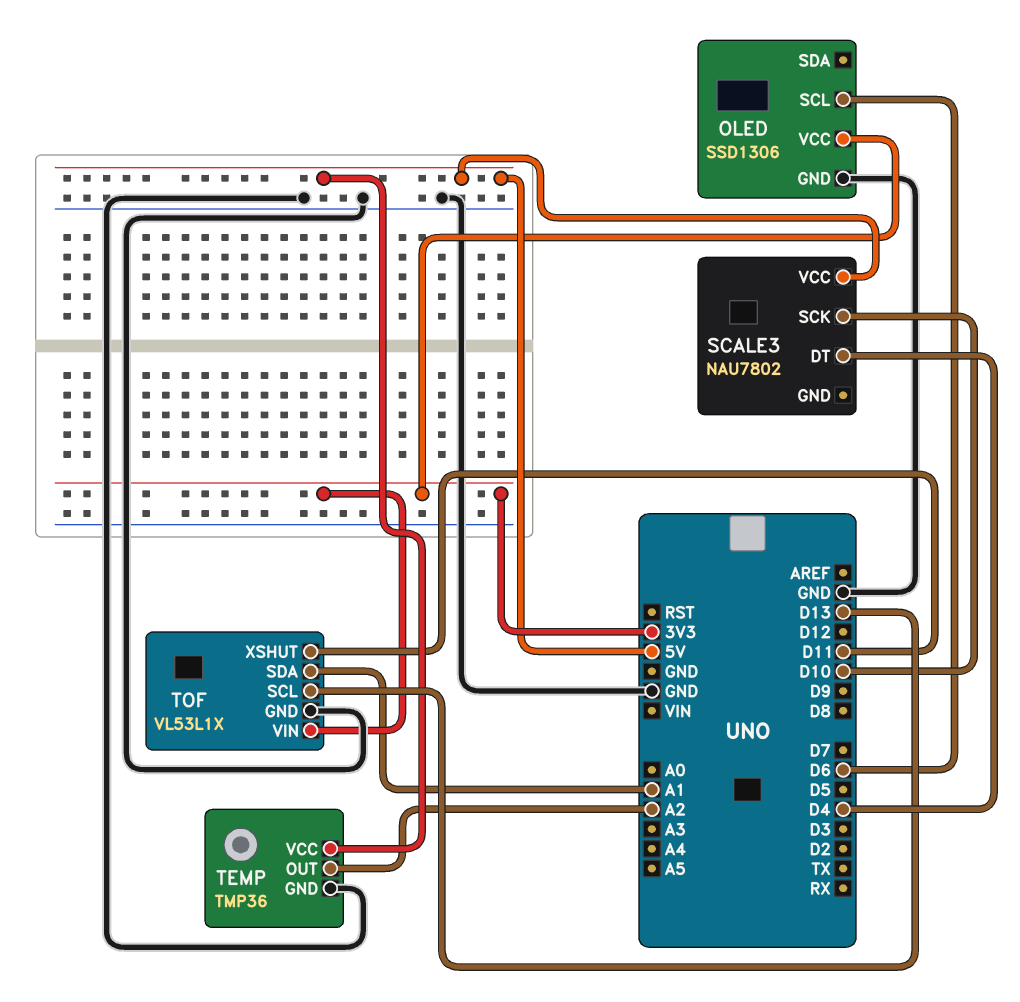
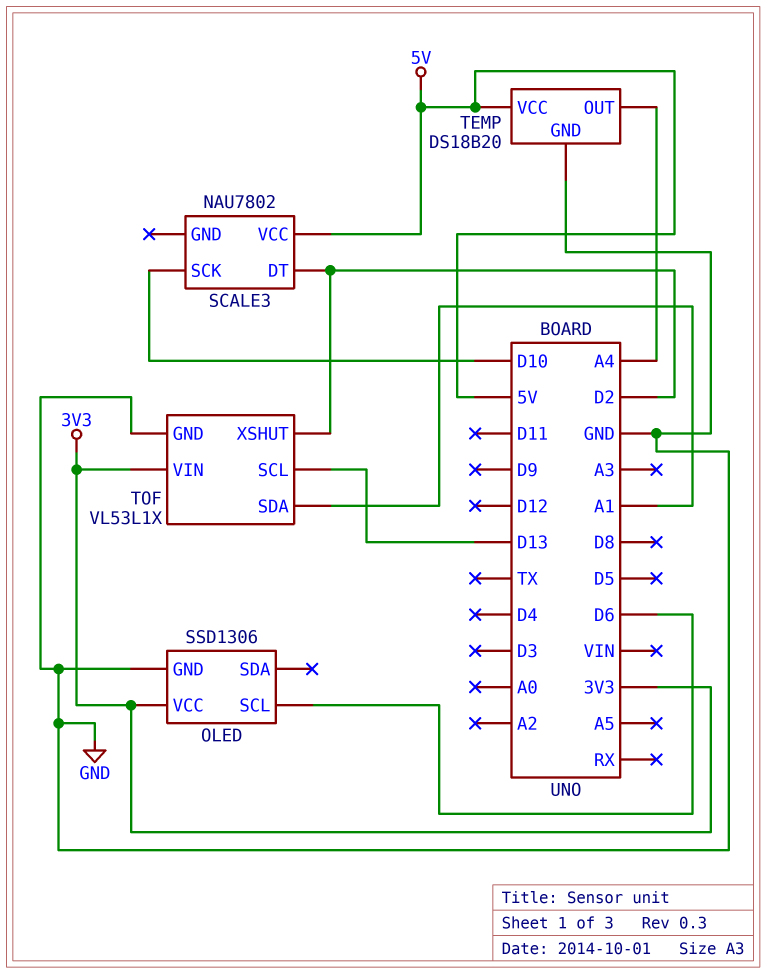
SCALE3 pin DT: D4 -> D2
TEMP: TMP36 -> DS18B20
TEMP pin OUT: A2 -> A4
TOF pin XSHUT: D11 -> D2

